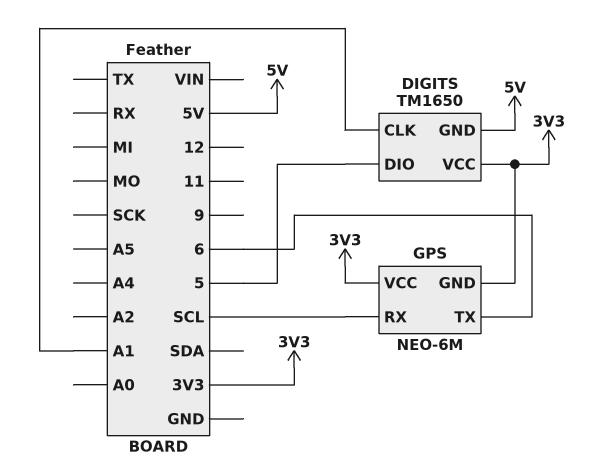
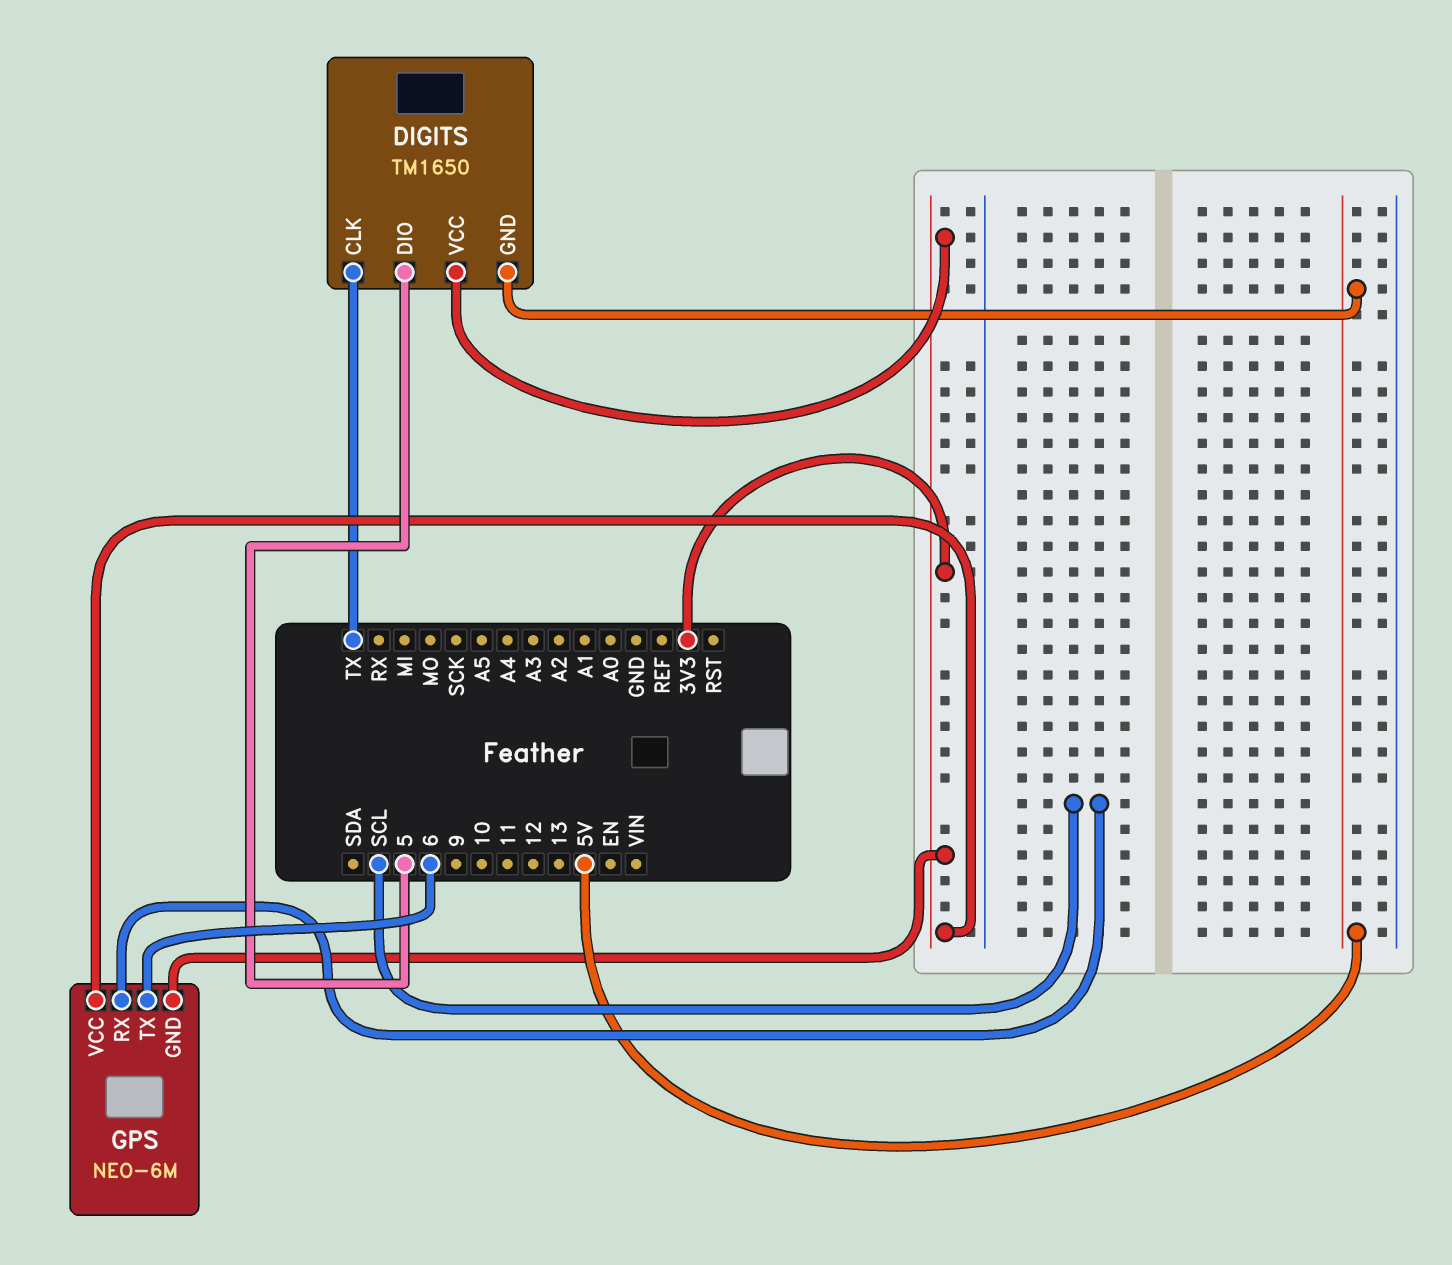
DIGITS pin CLK: A1 -> TX

